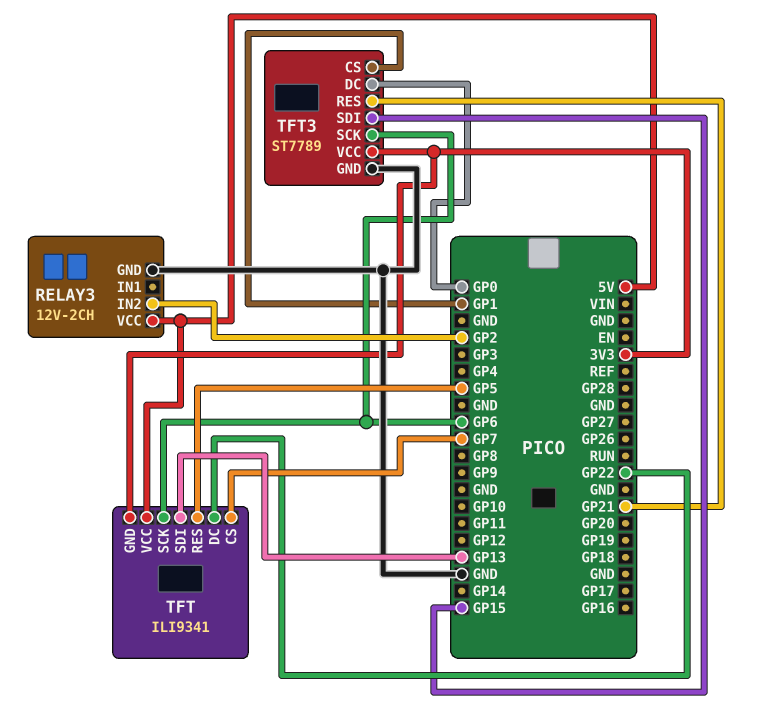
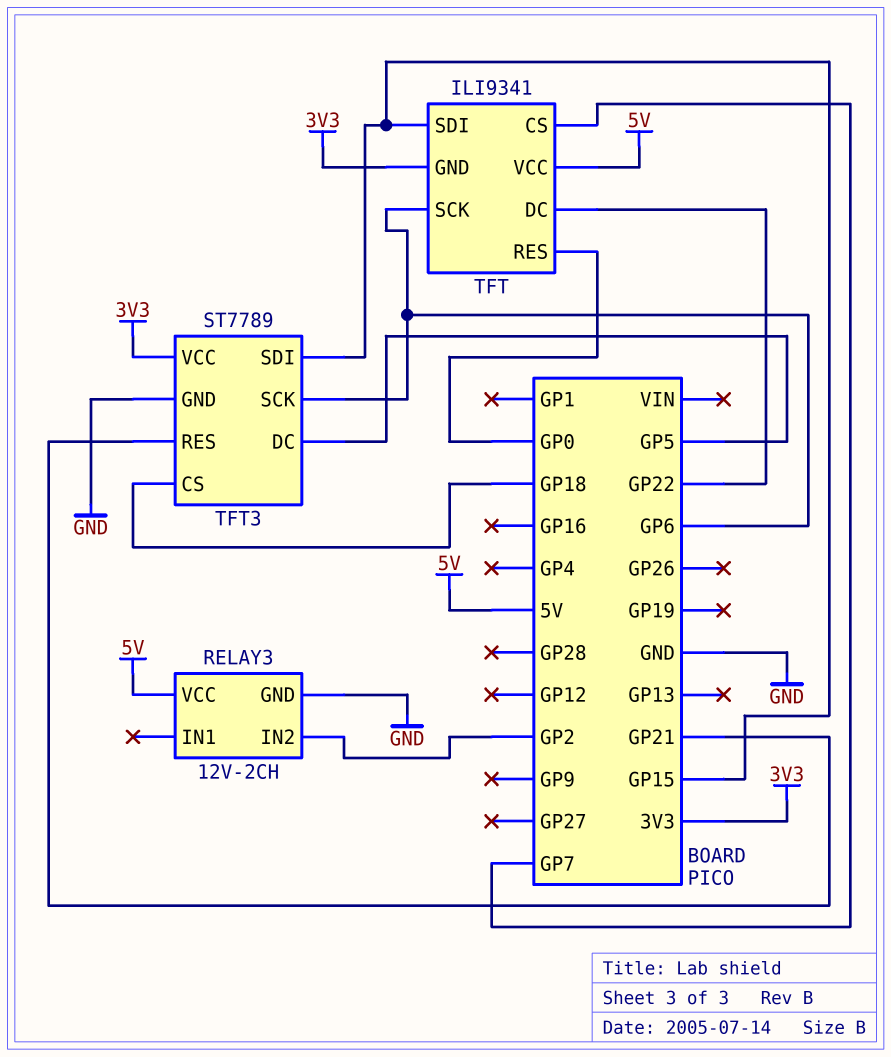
TFT pin RES: GP5 -> GP0
TFT pin SDI: GP13 -> GP15
TFT3 pin CS: GP1 -> GP18
TFT3 pin DC: GP0 -> GP5

